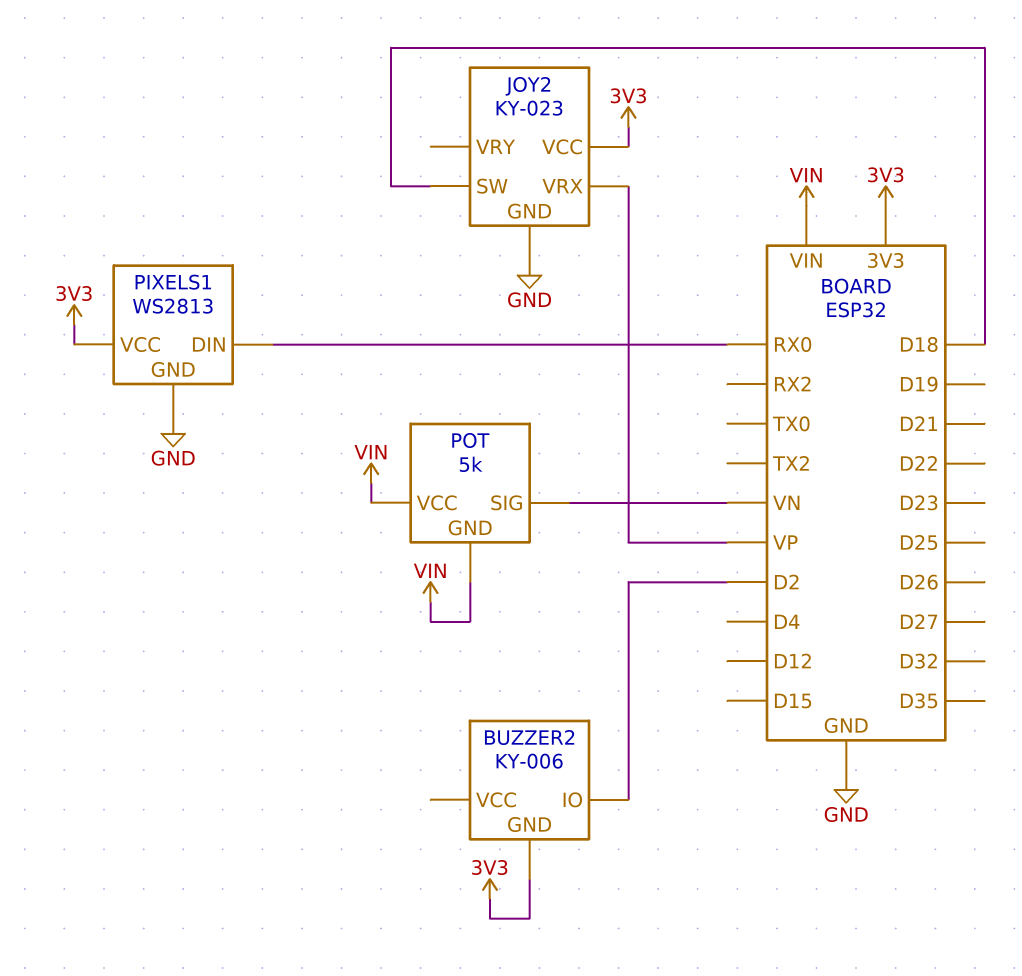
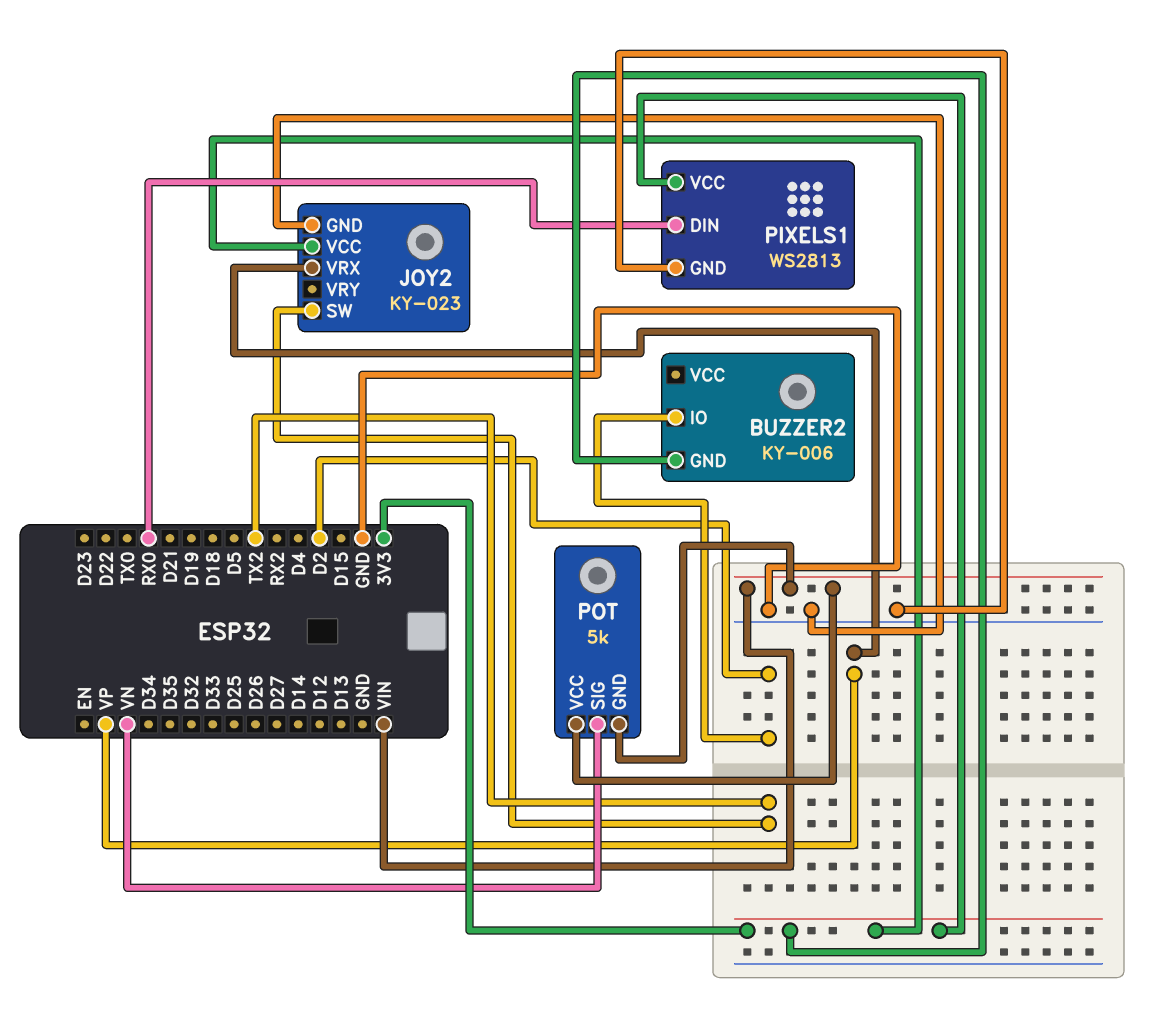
JOY2 pin SW: D18 -> TX2

